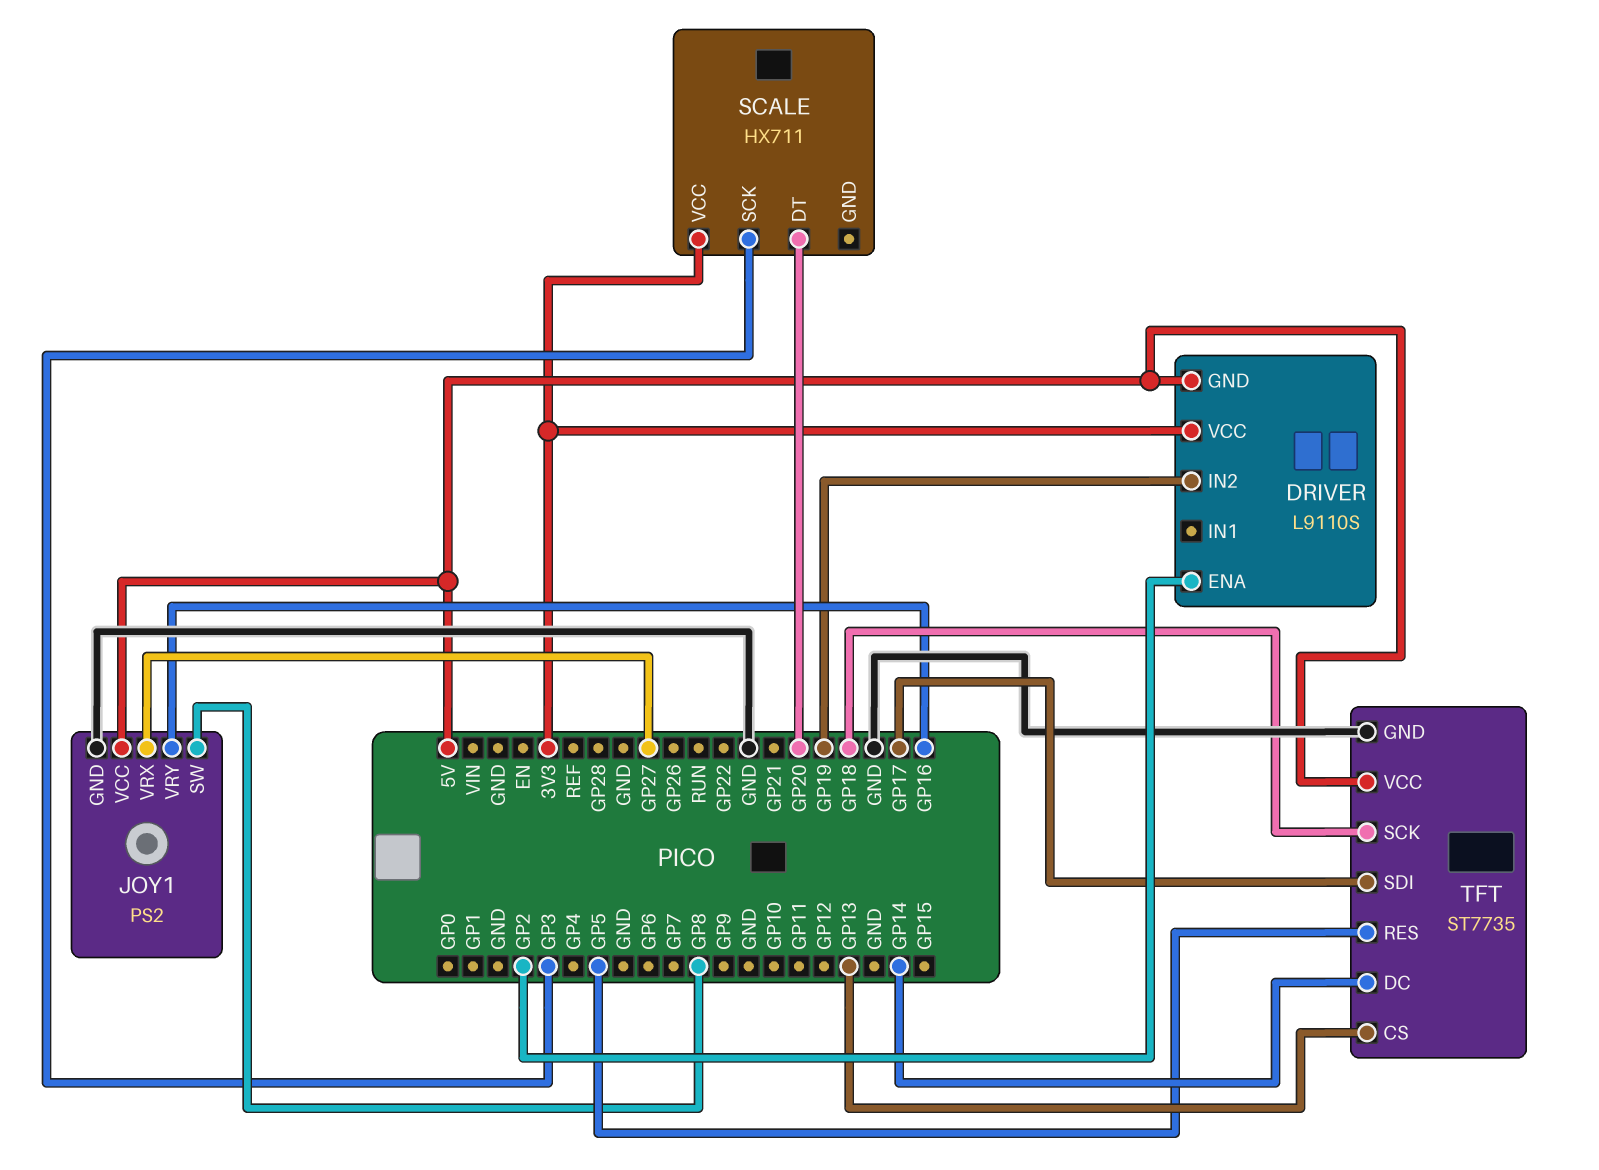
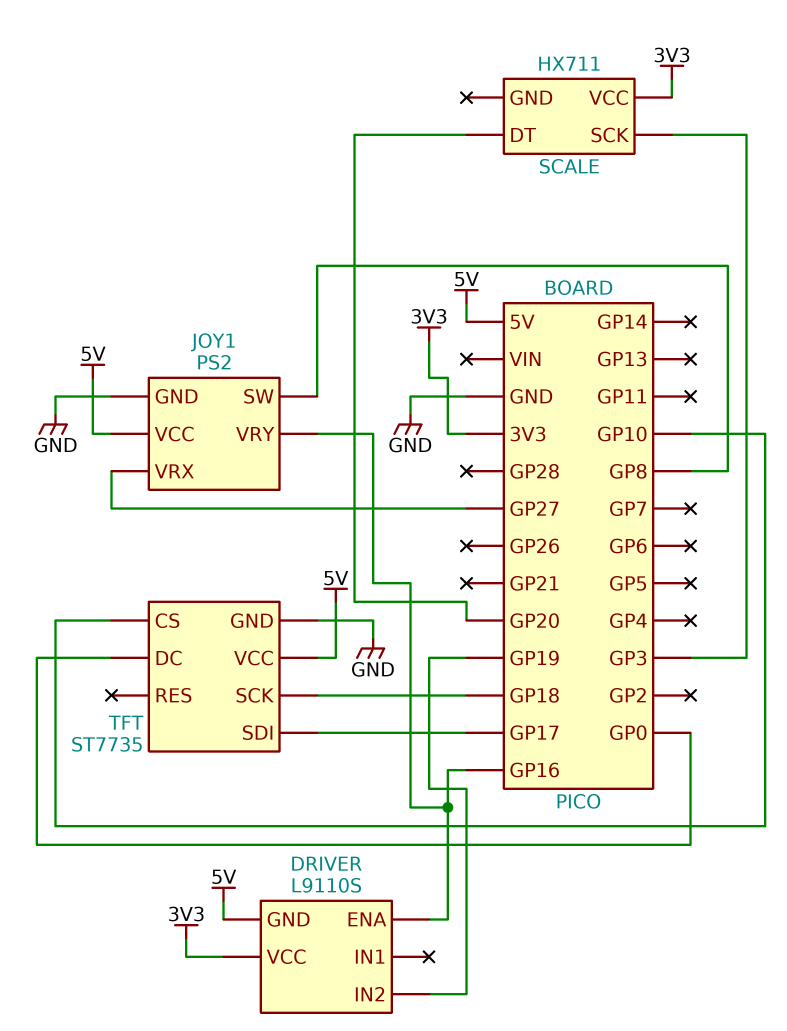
DRIVER pin ENA: GP2 -> GP16
TFT pin CS: GP13 -> GP10
TFT pin DC: GP14 -> GP0
TFT pin RES: GP5 -> none

